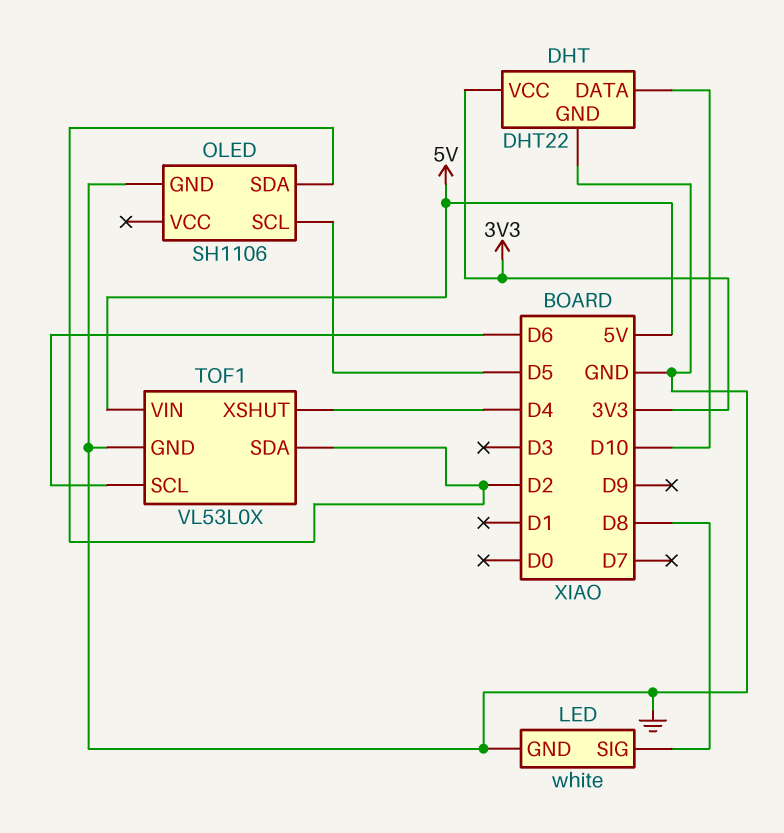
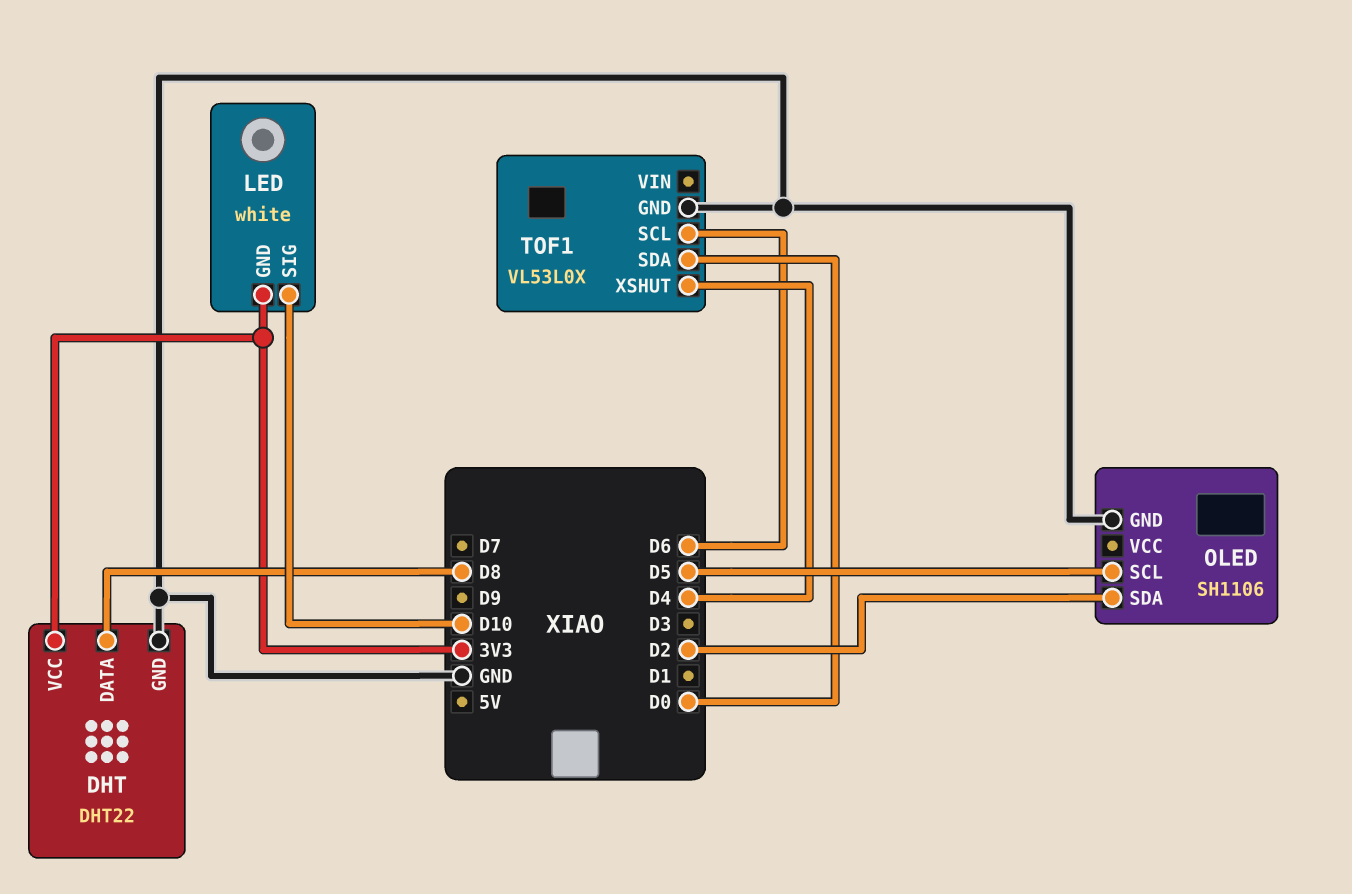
DHT pin DATA: D10 -> D8
LED pin GND: GND -> 3V3
LED pin SIG: D8 -> D10
TOF1 pin SDA: D2 -> D0
TOF1 pin VIN: 5V -> none

